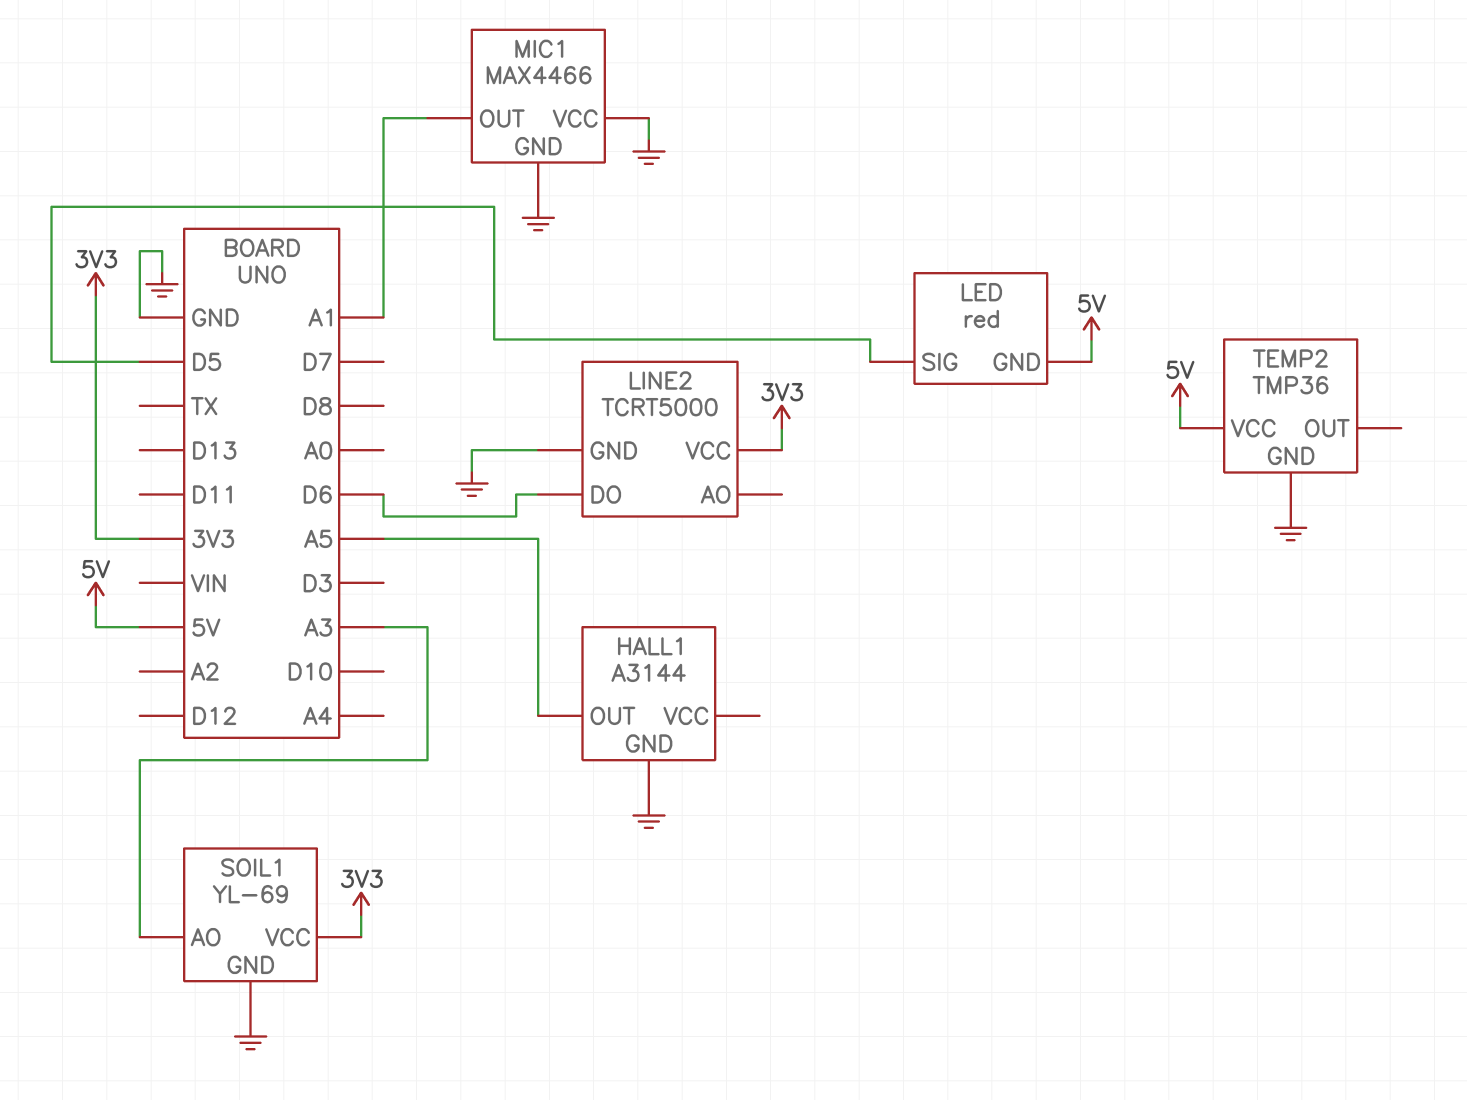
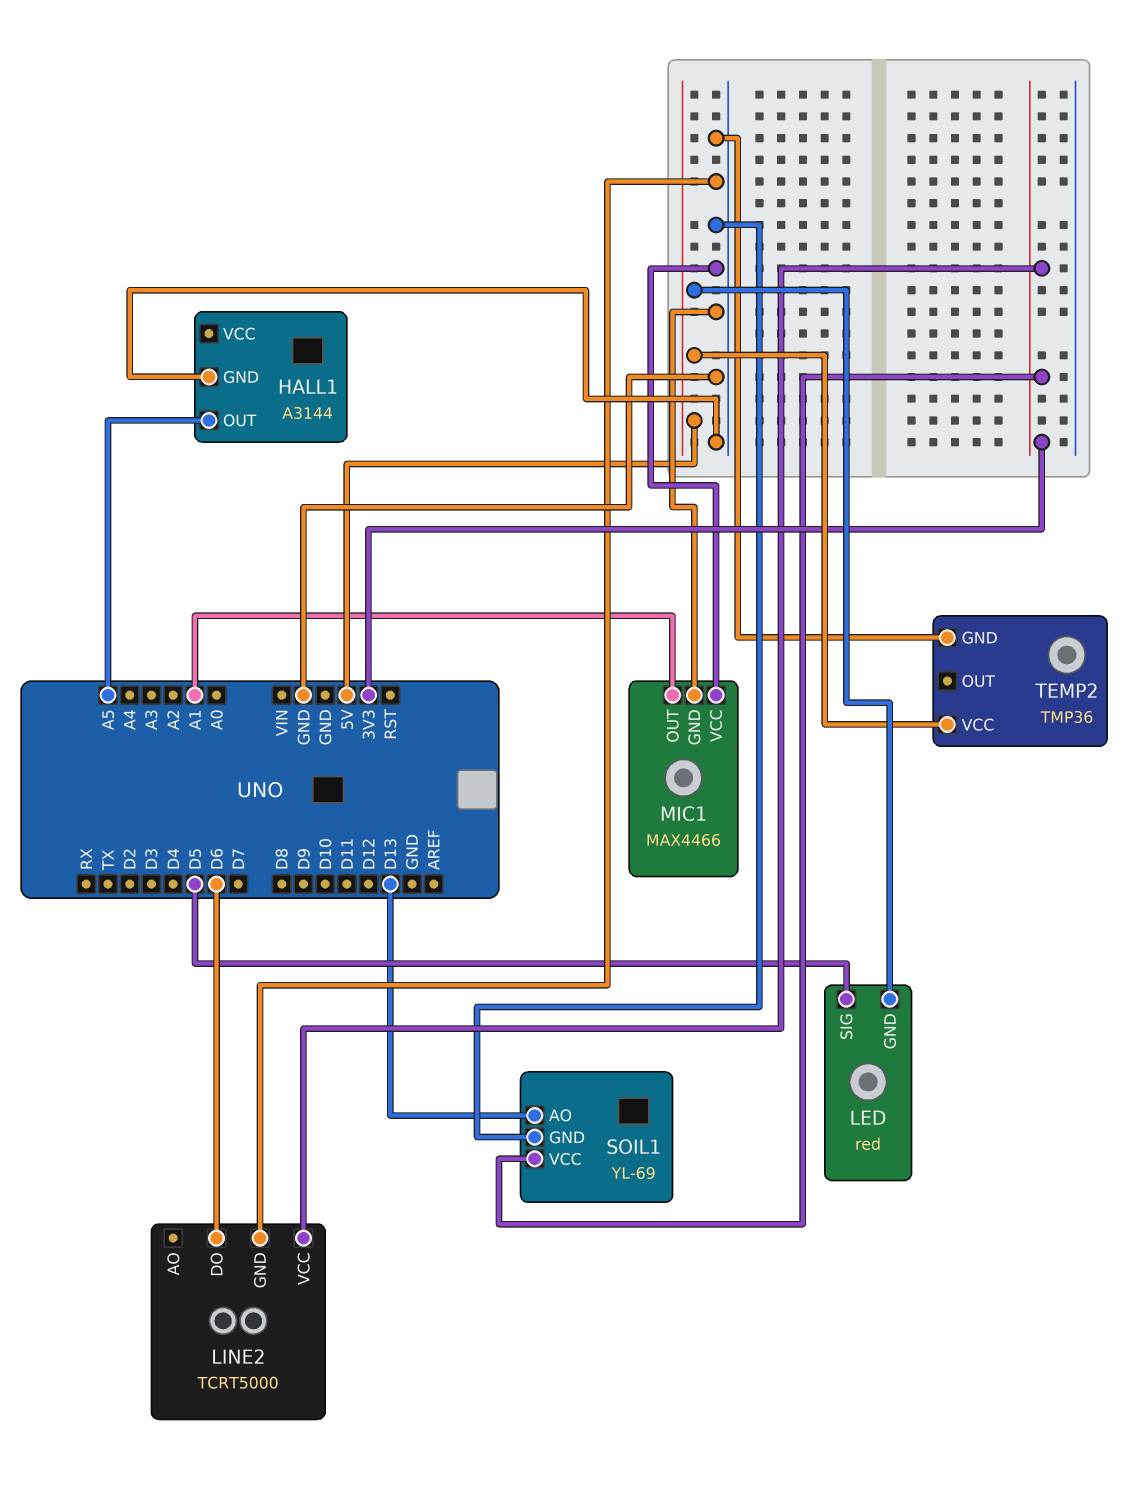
SOIL1 pin AO: A3 -> D13

